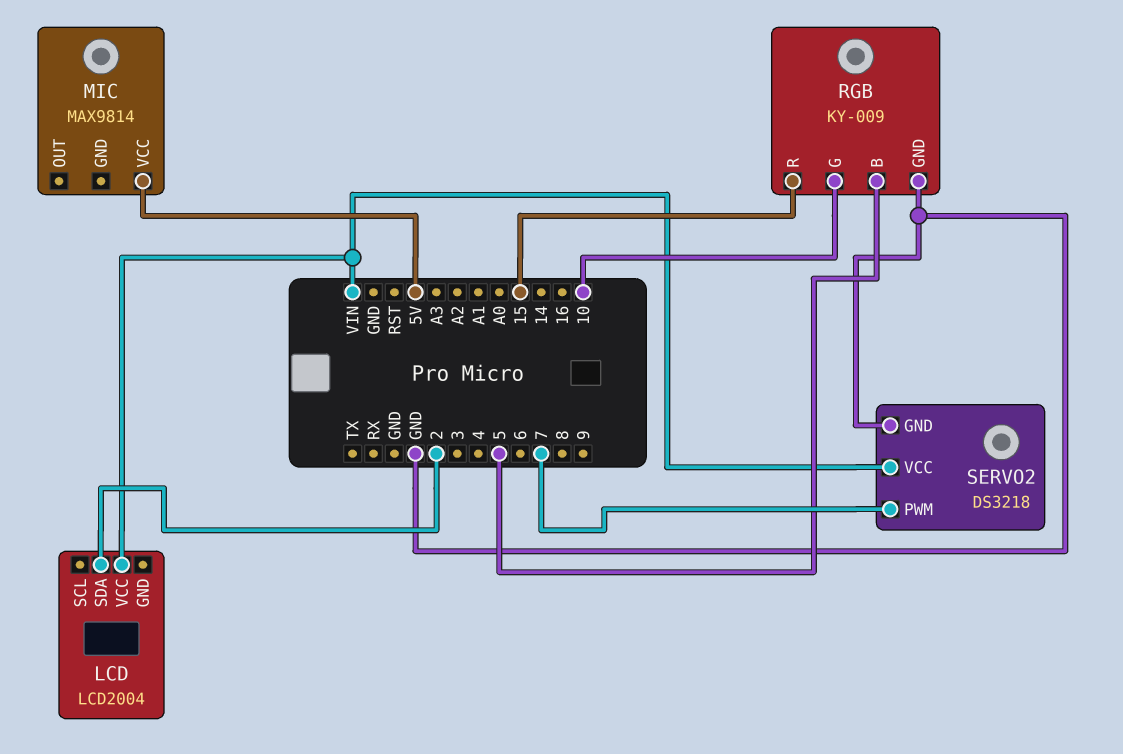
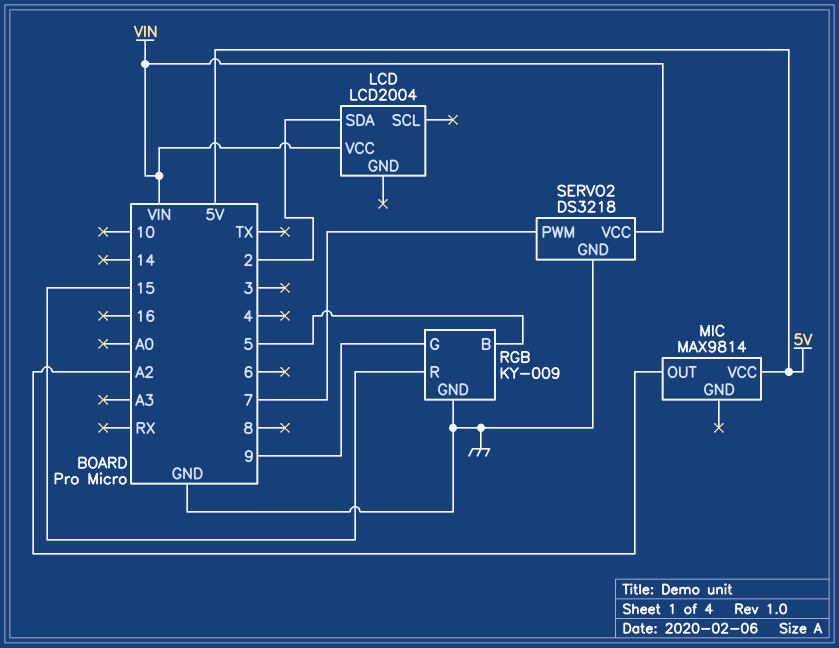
MIC pin OUT: none -> A2
RGB pin G: 10 -> 9

